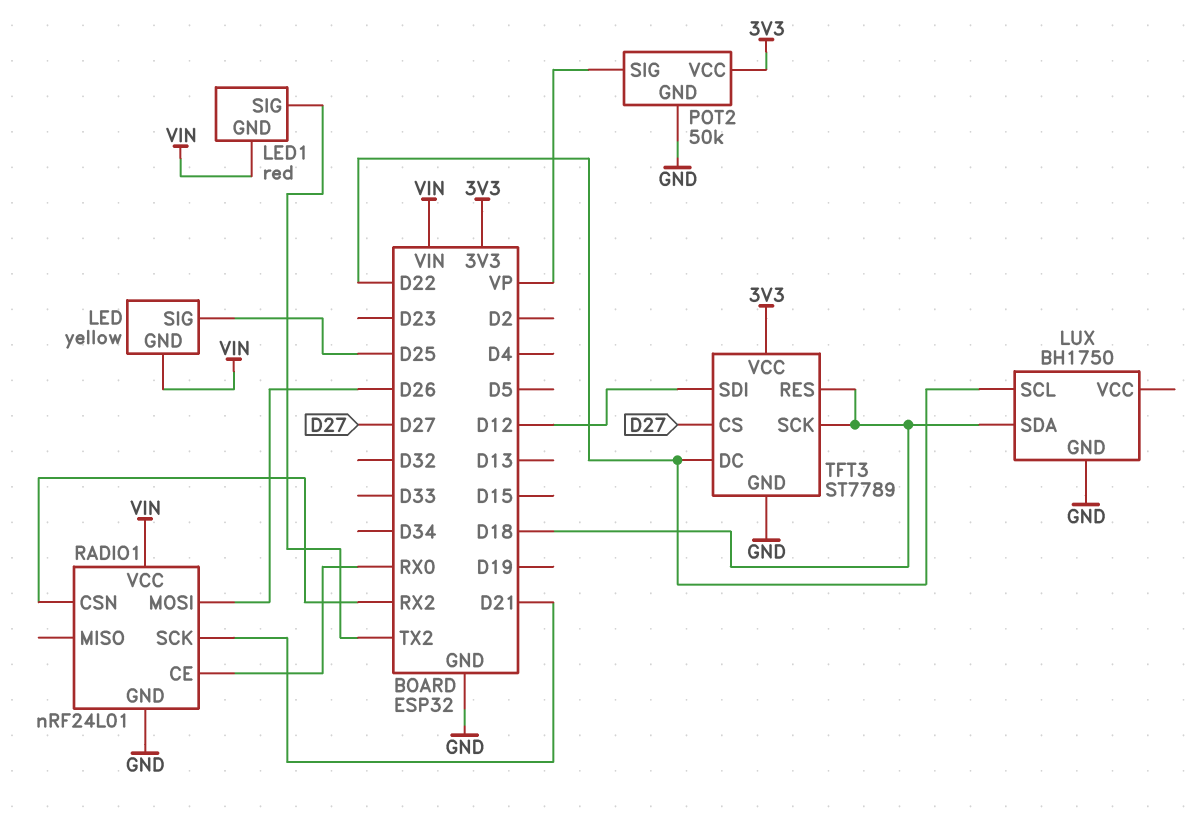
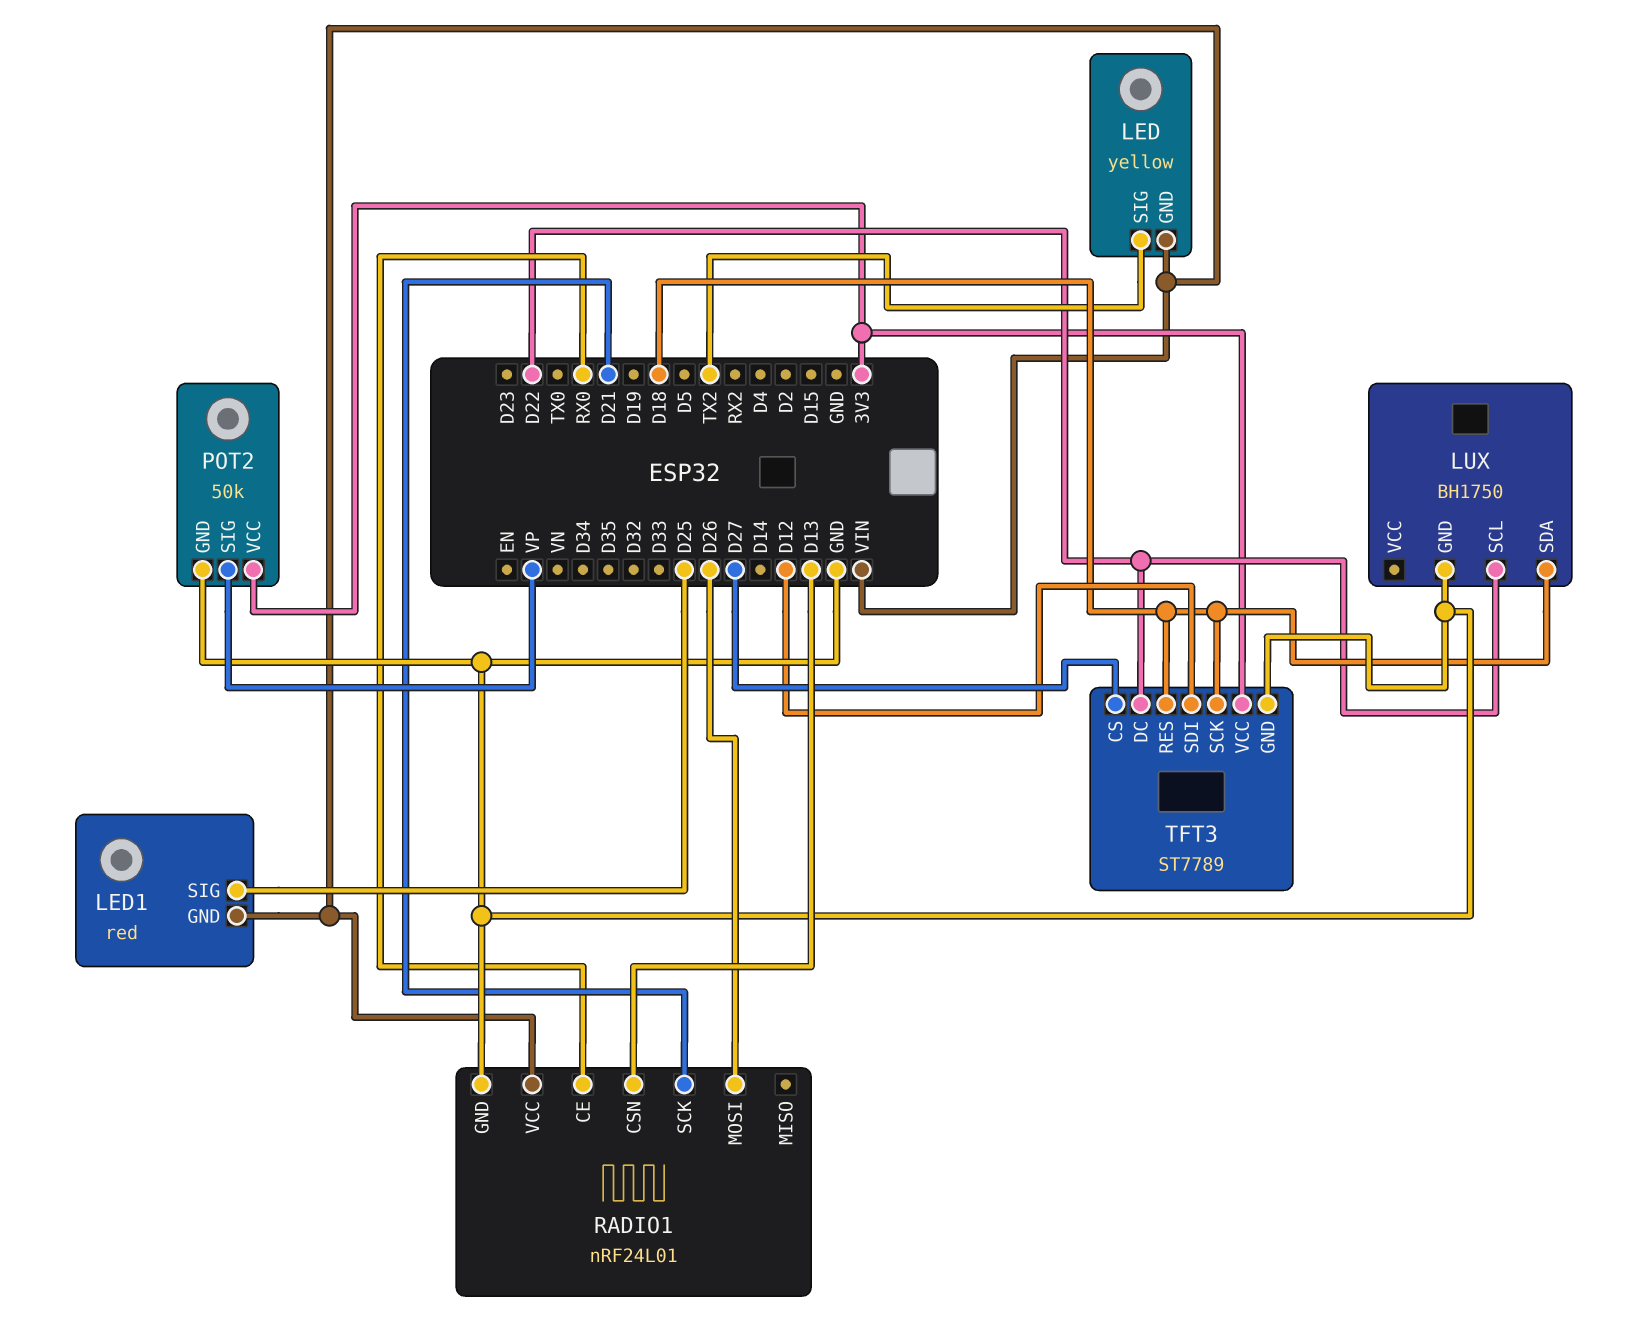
LED pin SIG: D25 -> TX2
LED1 pin SIG: TX2 -> D25
RADIO1 pin CSN: RX2 -> D13

